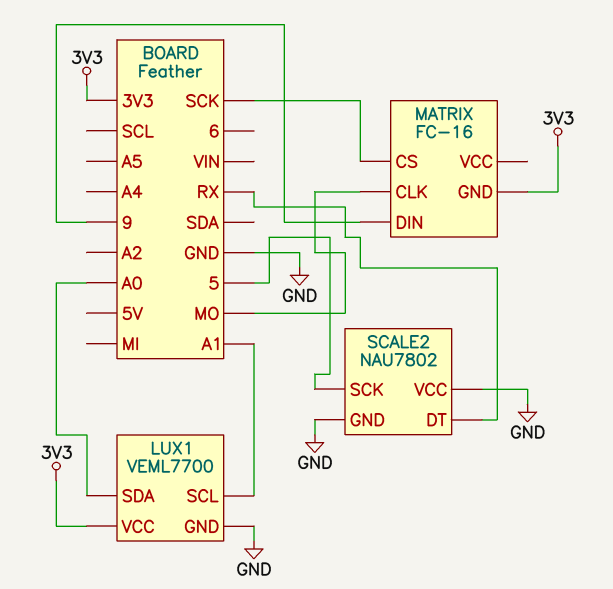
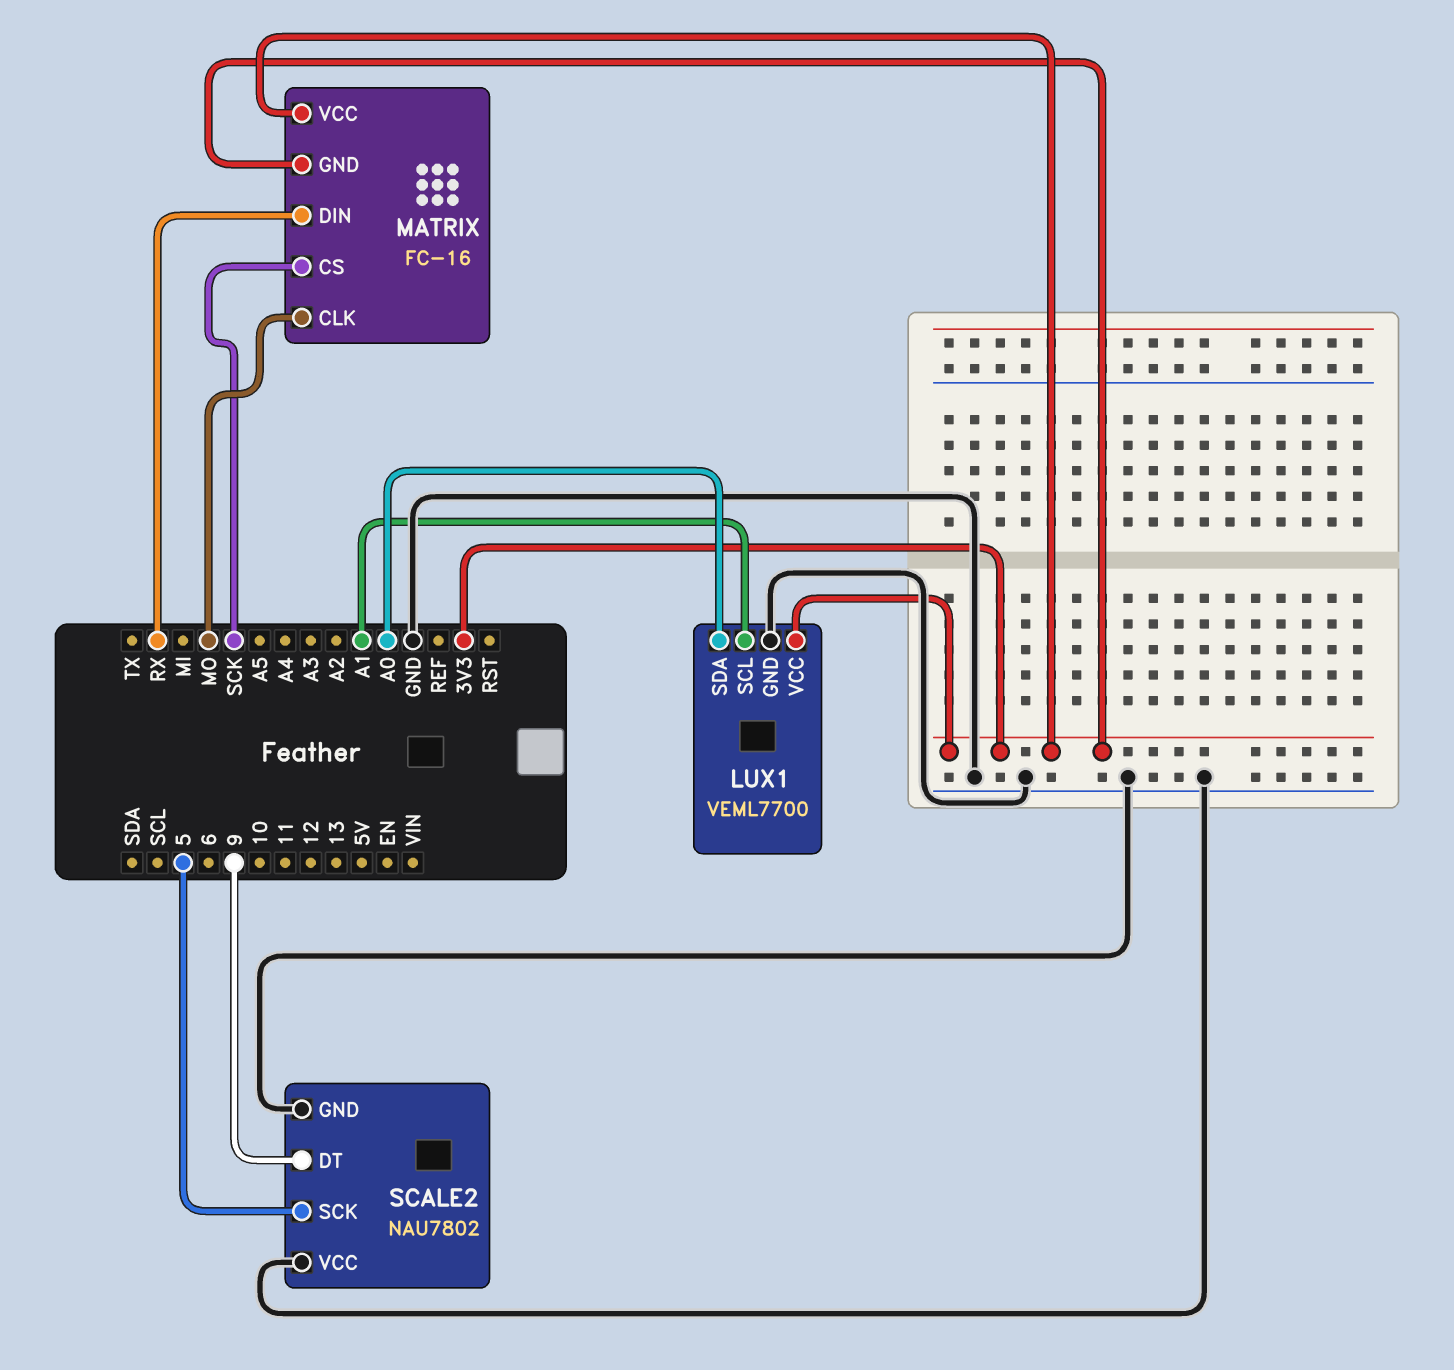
MATRIX pin DIN: 9 -> RX
MATRIX pin VCC: none -> 3V3
SCALE2 pin DT: RX -> 9

